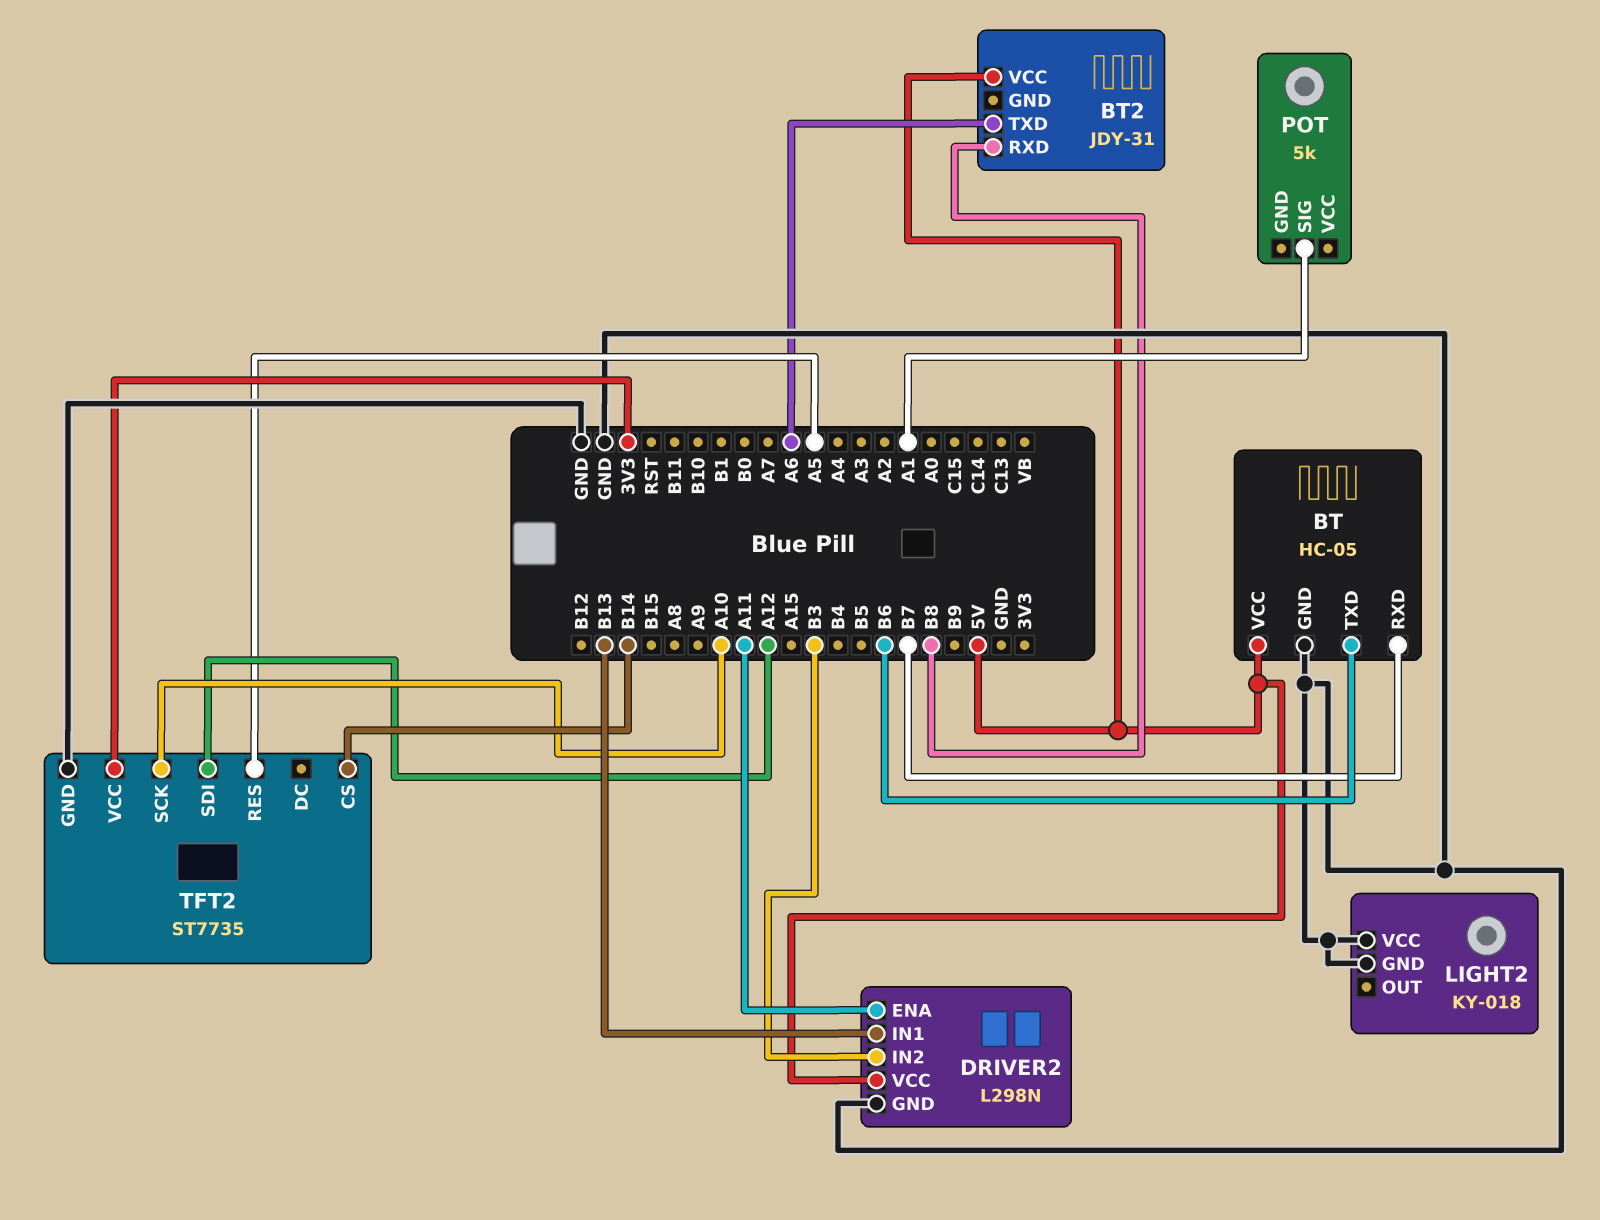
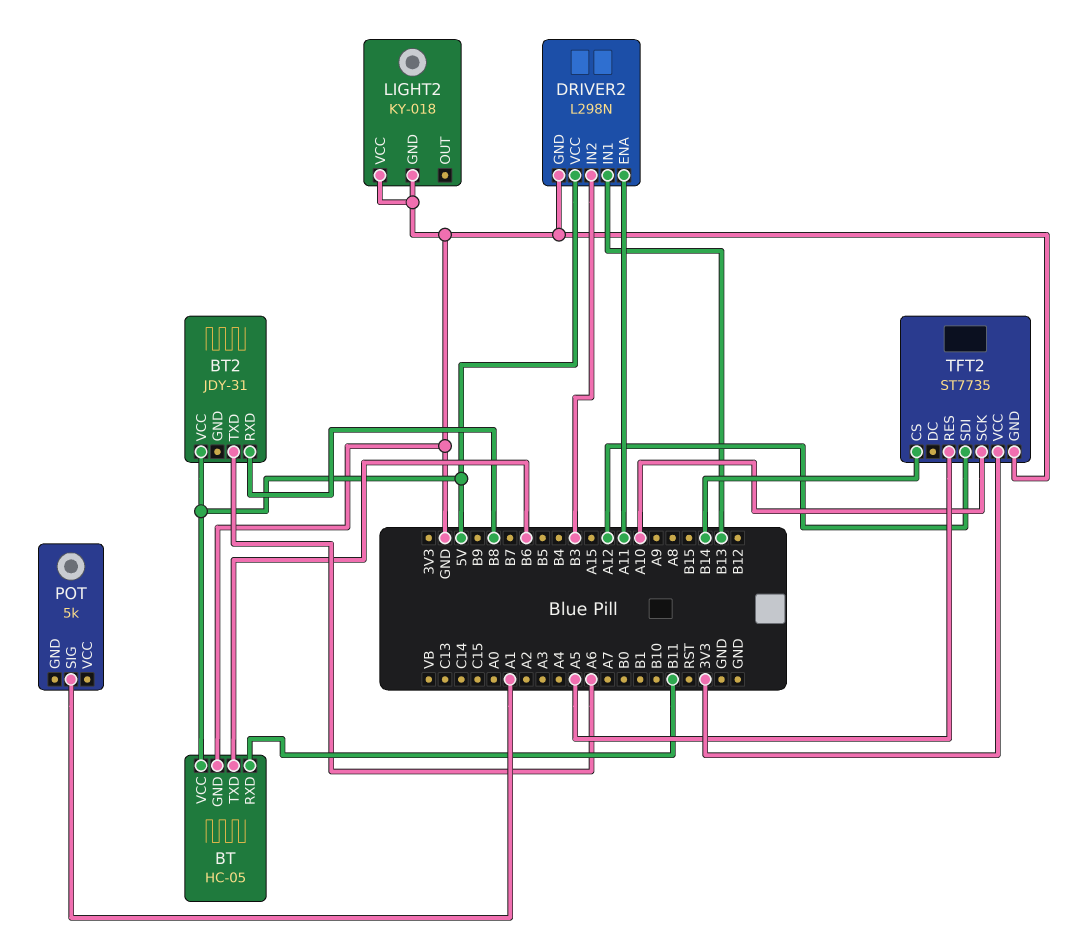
BT pin RXD: B7 -> B11

